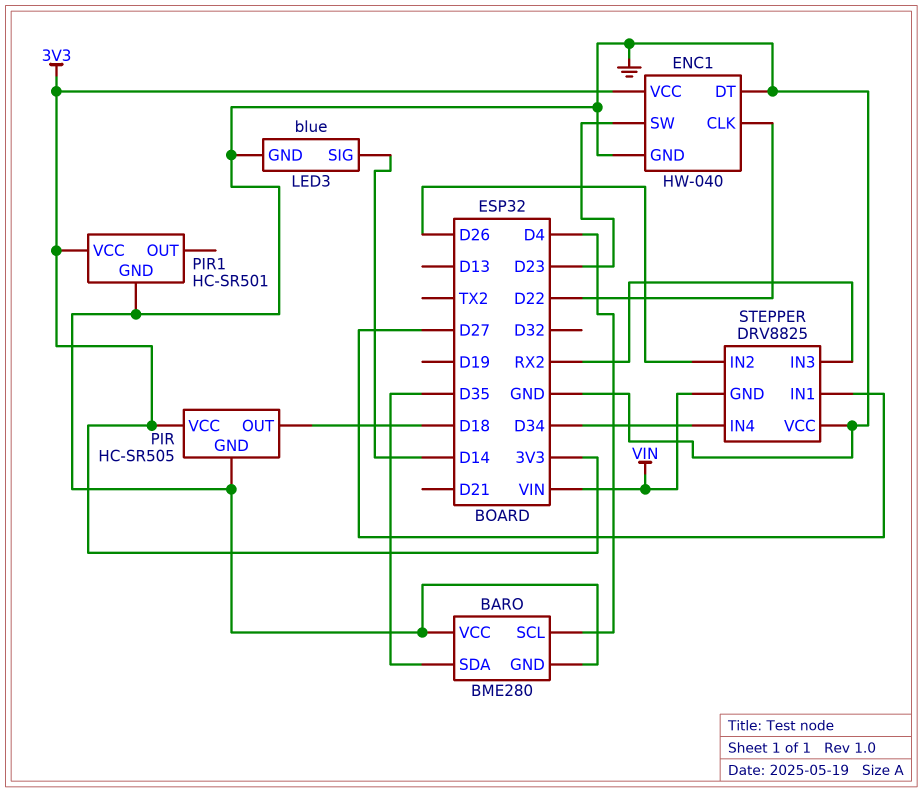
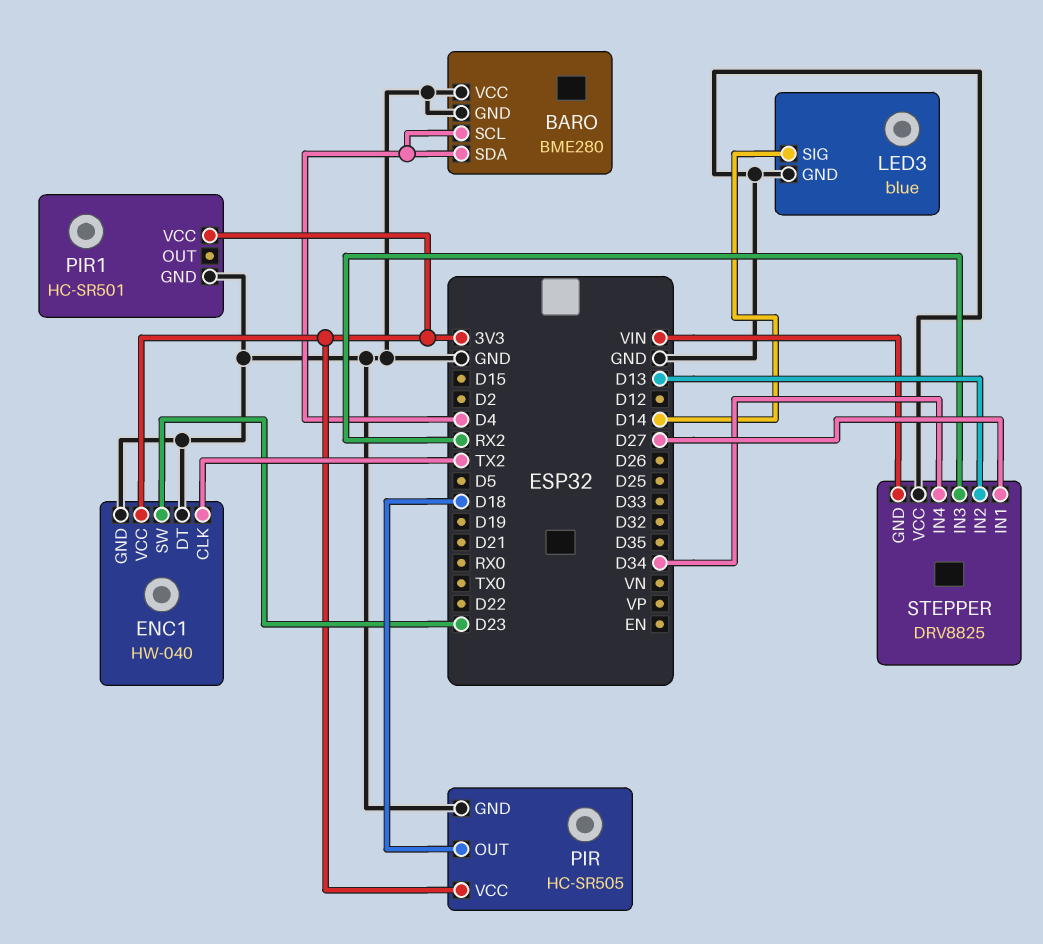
BARO pin SDA: D35 -> D4
ENC1 pin CLK: D22 -> TX2
STEPPER pin IN2: D26 -> D13

